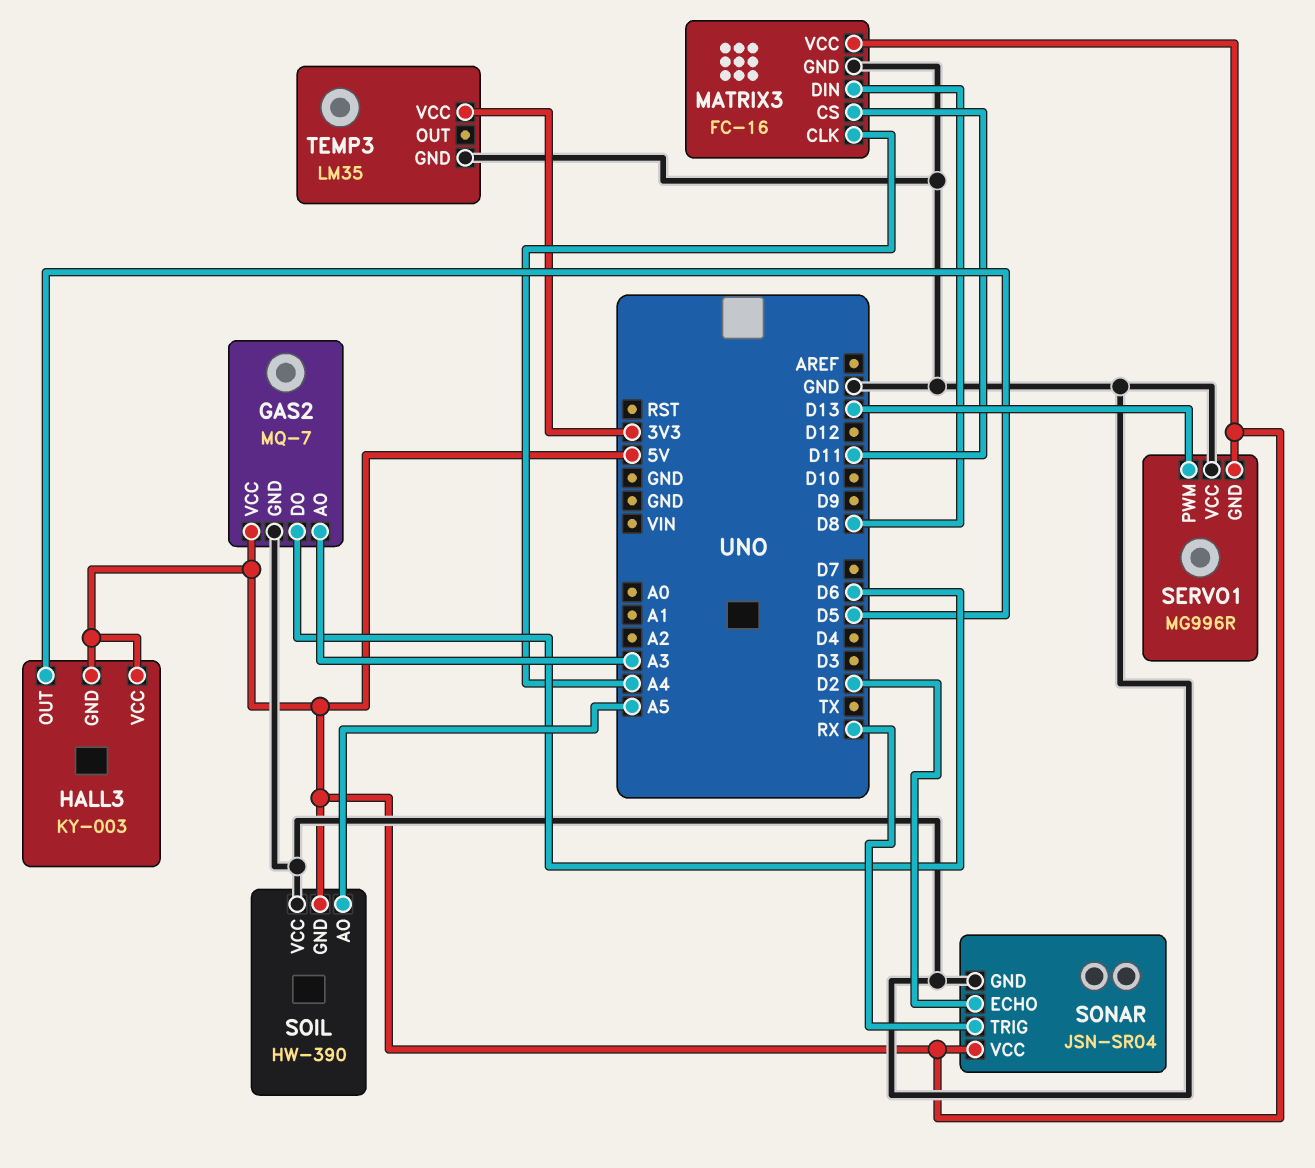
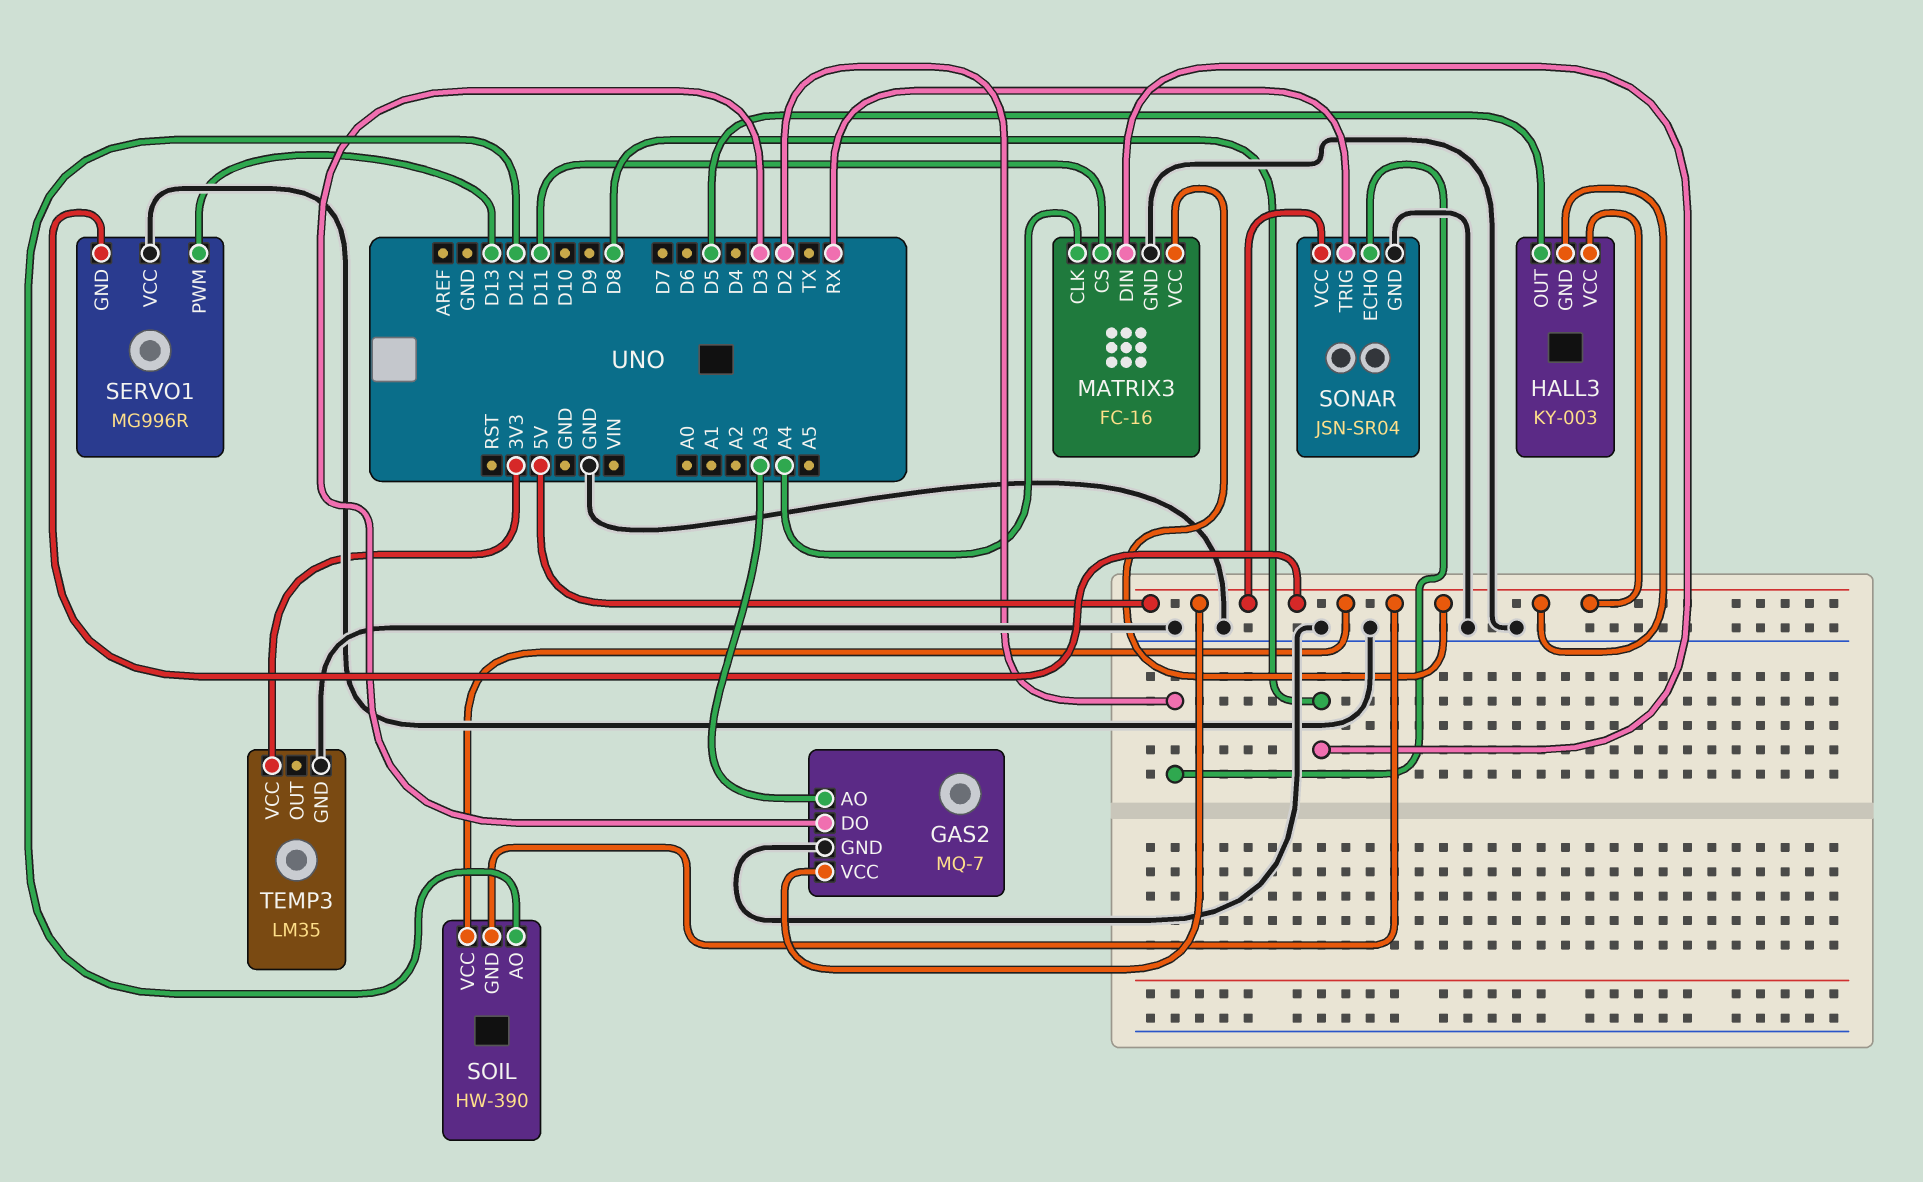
GAS2 pin DO: D6 -> D3
SOIL pin AO: A5 -> D12
SOIL pin VCC: GND -> 5V

